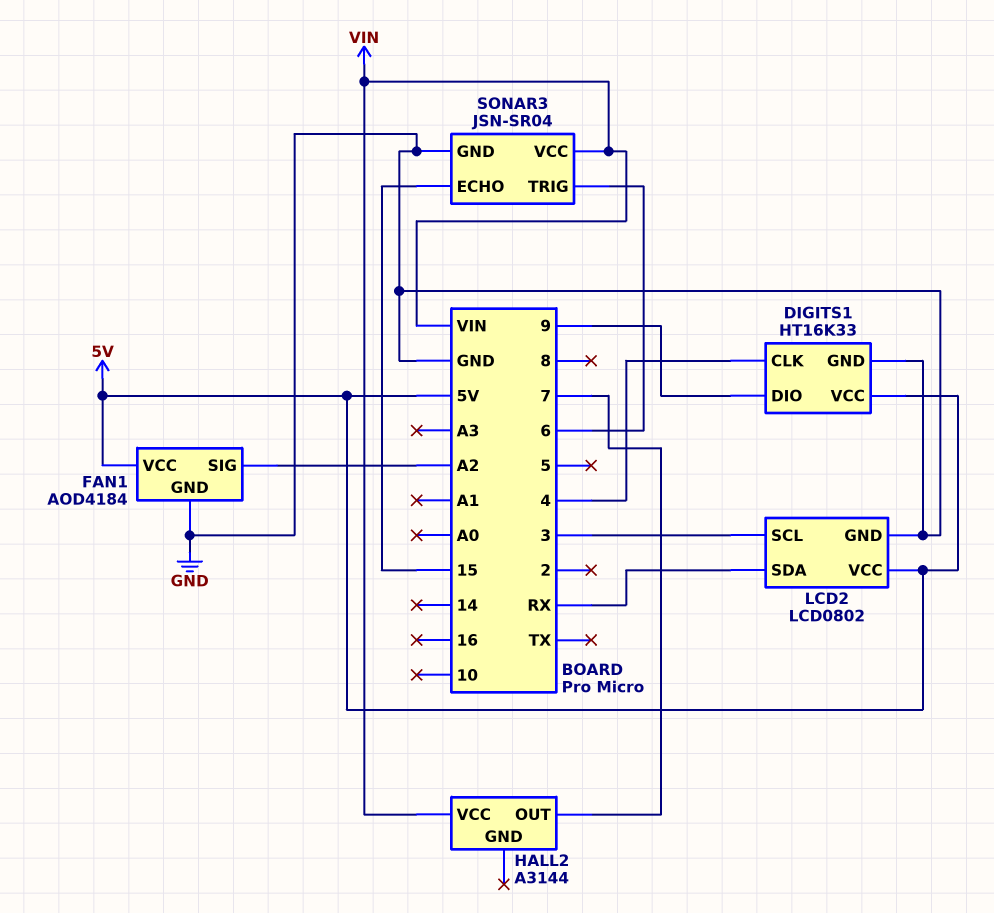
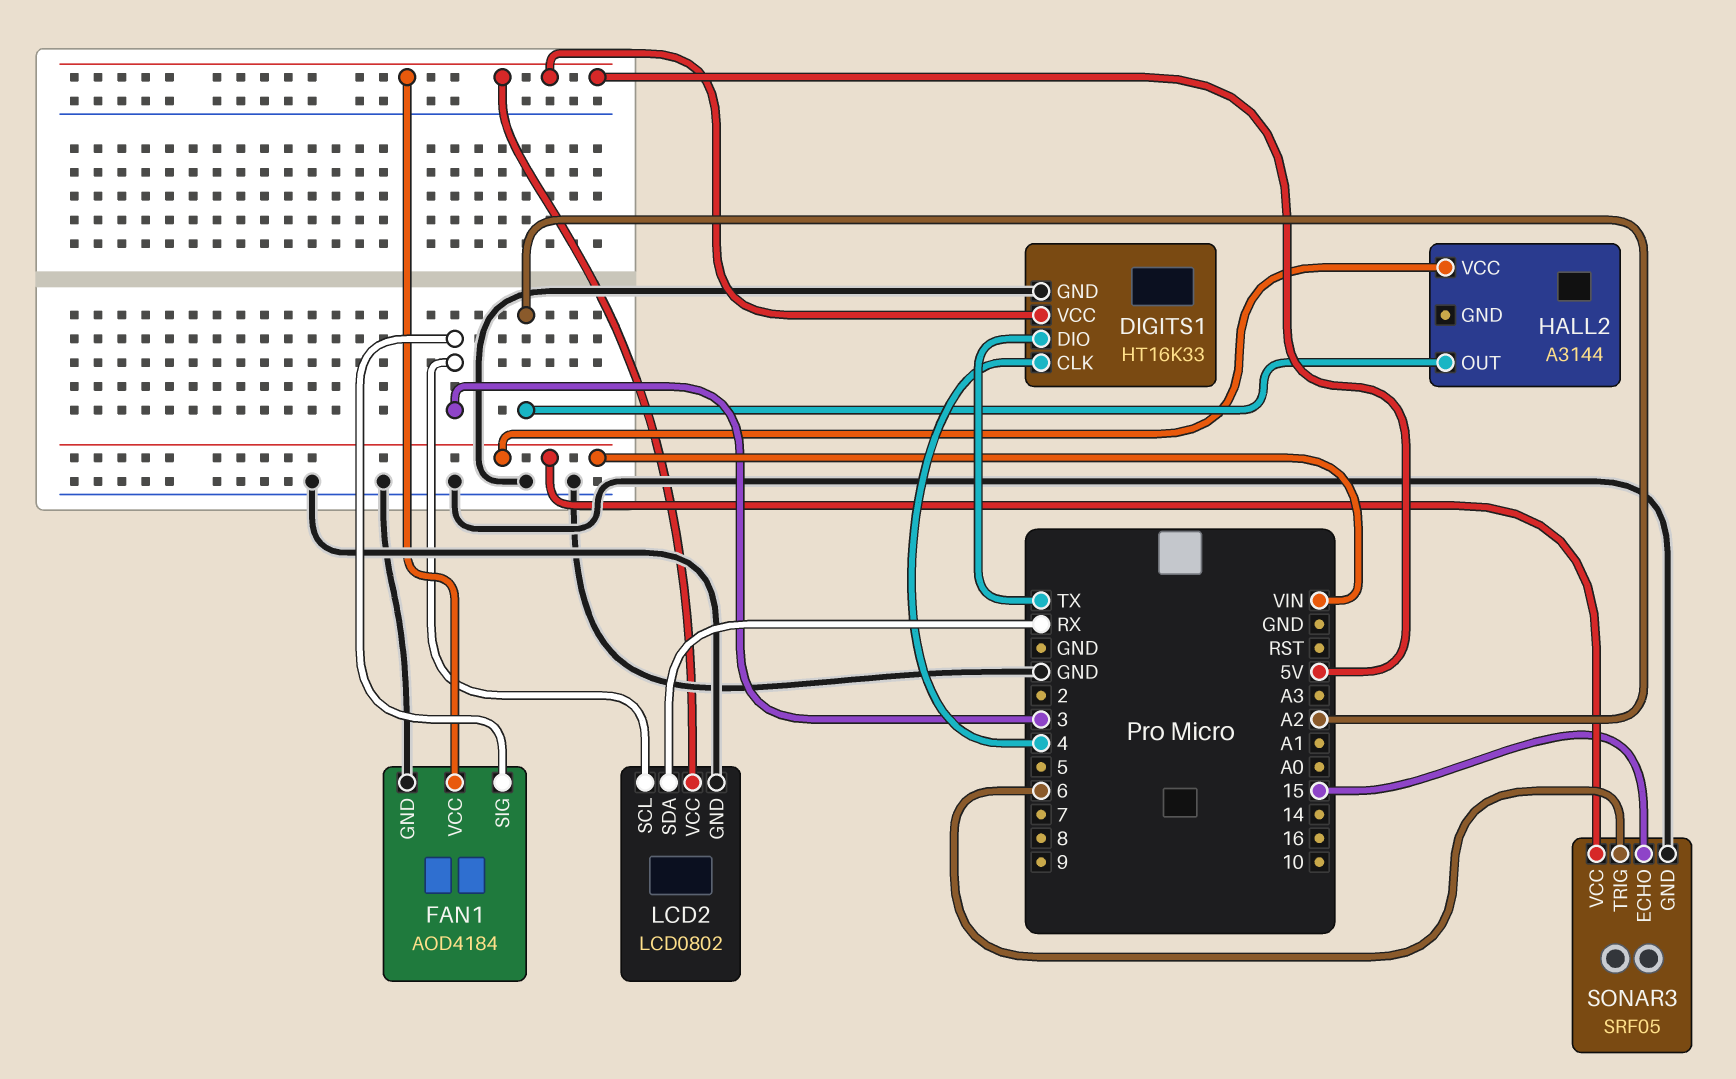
DIGITS1 pin DIO: 9 -> TX
FAN1 pin SIG: A2 -> 3
HALL2 pin OUT: 7 -> A2
SONAR3: JSN-SR04 -> SRF05

